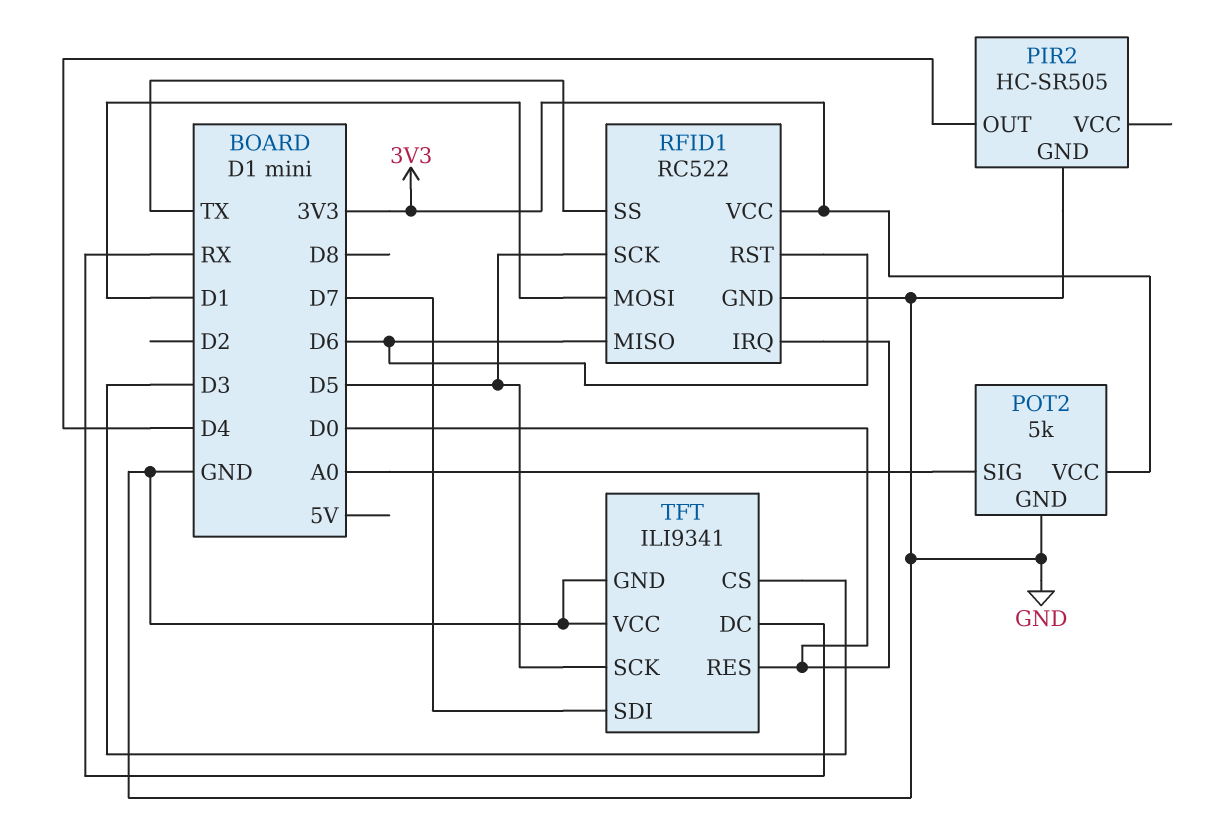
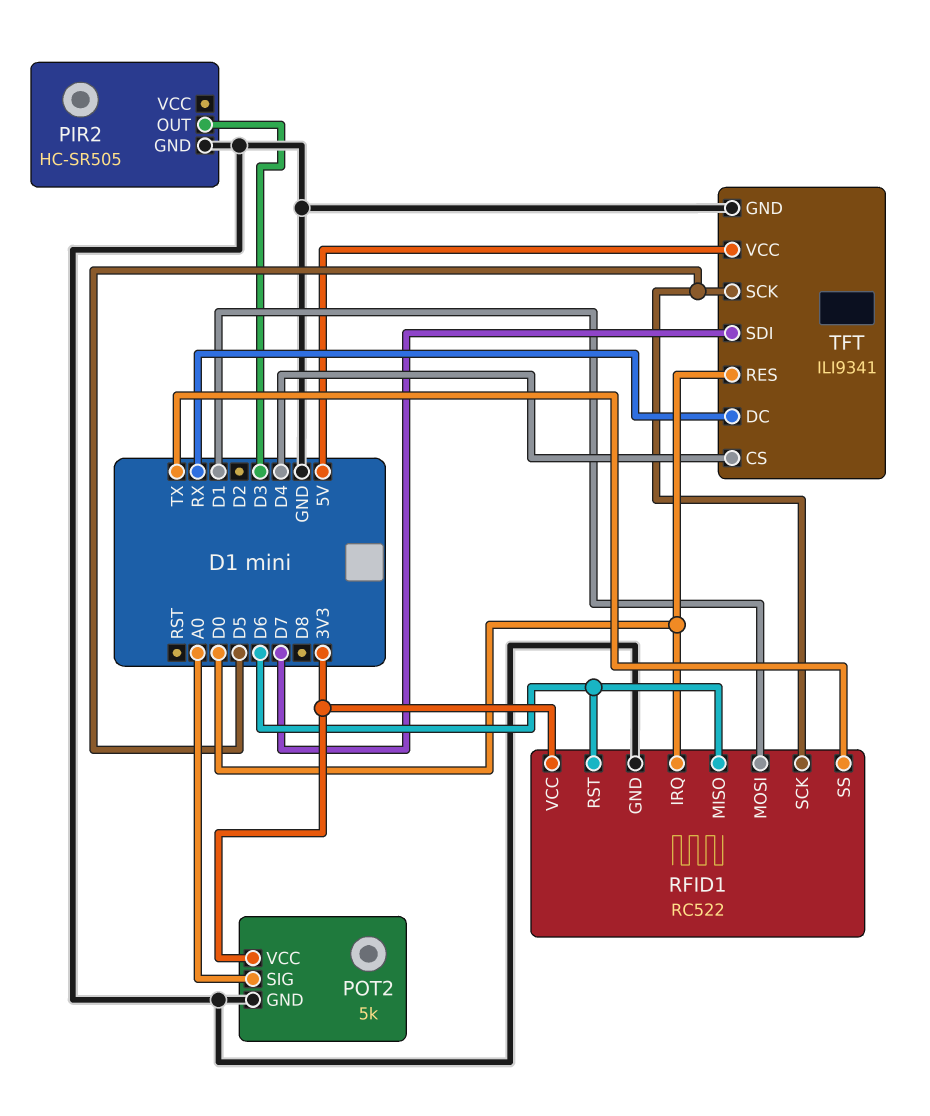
PIR2 pin OUT: D4 -> D3
TFT pin CS: D3 -> D4
TFT pin VCC: GND -> 5V

